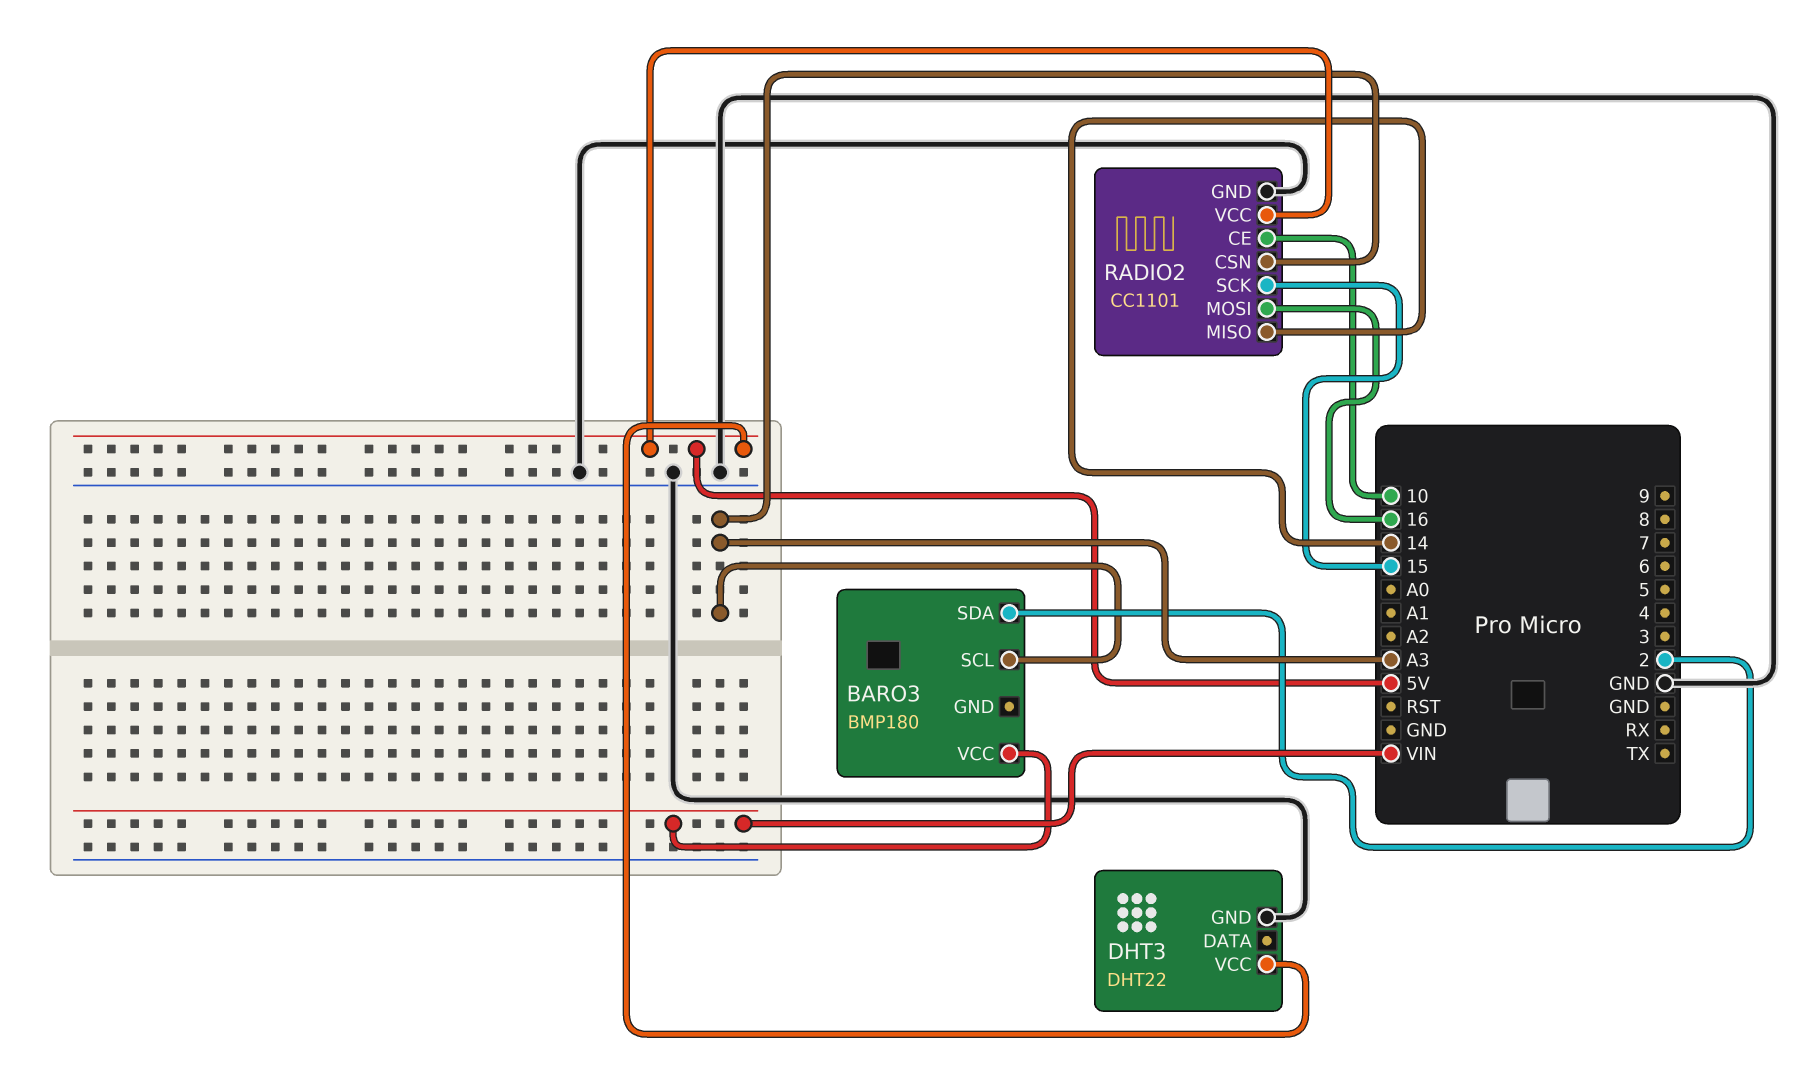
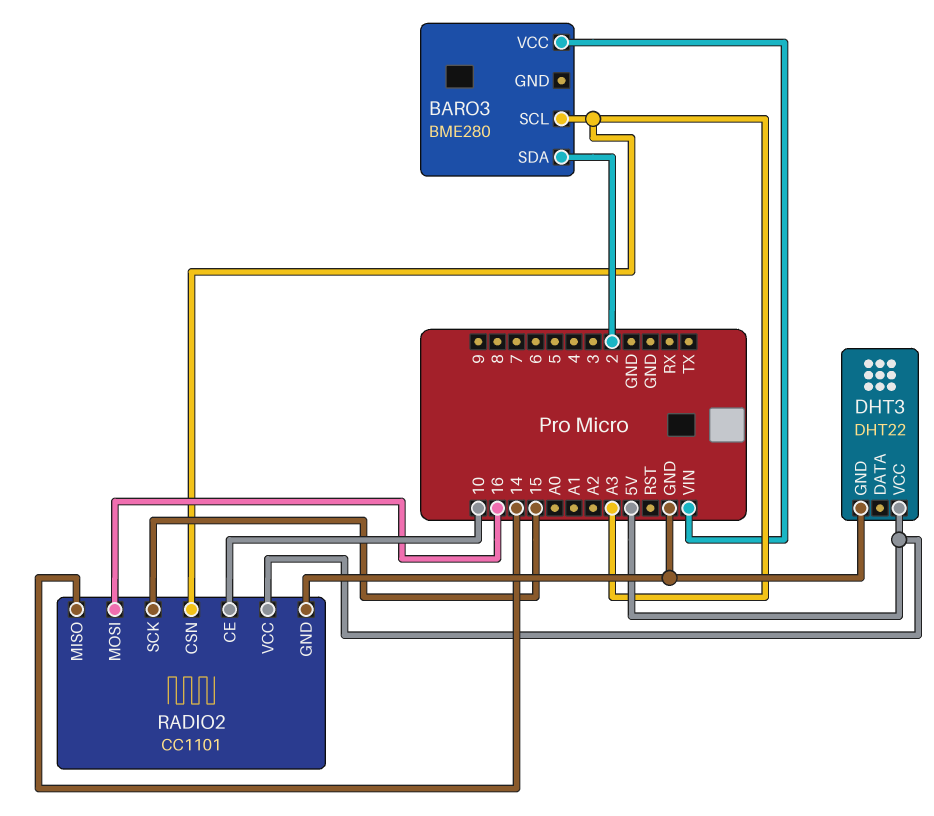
BARO3: BMP180 -> BME280

